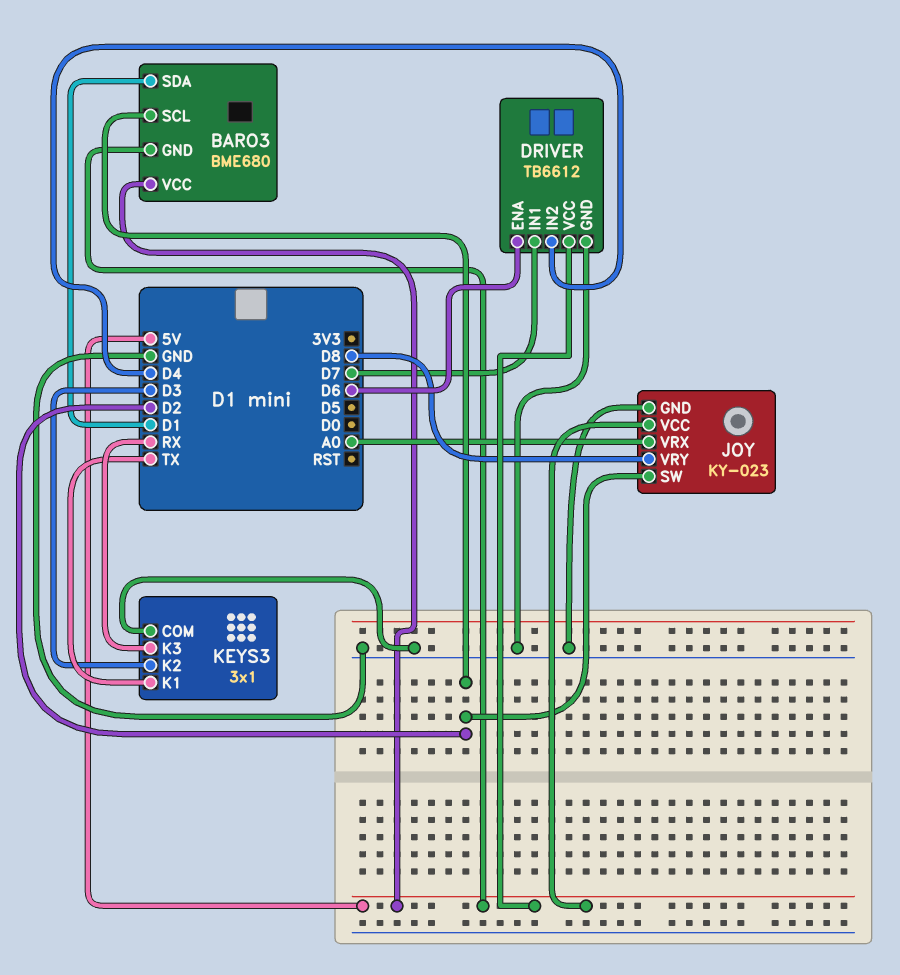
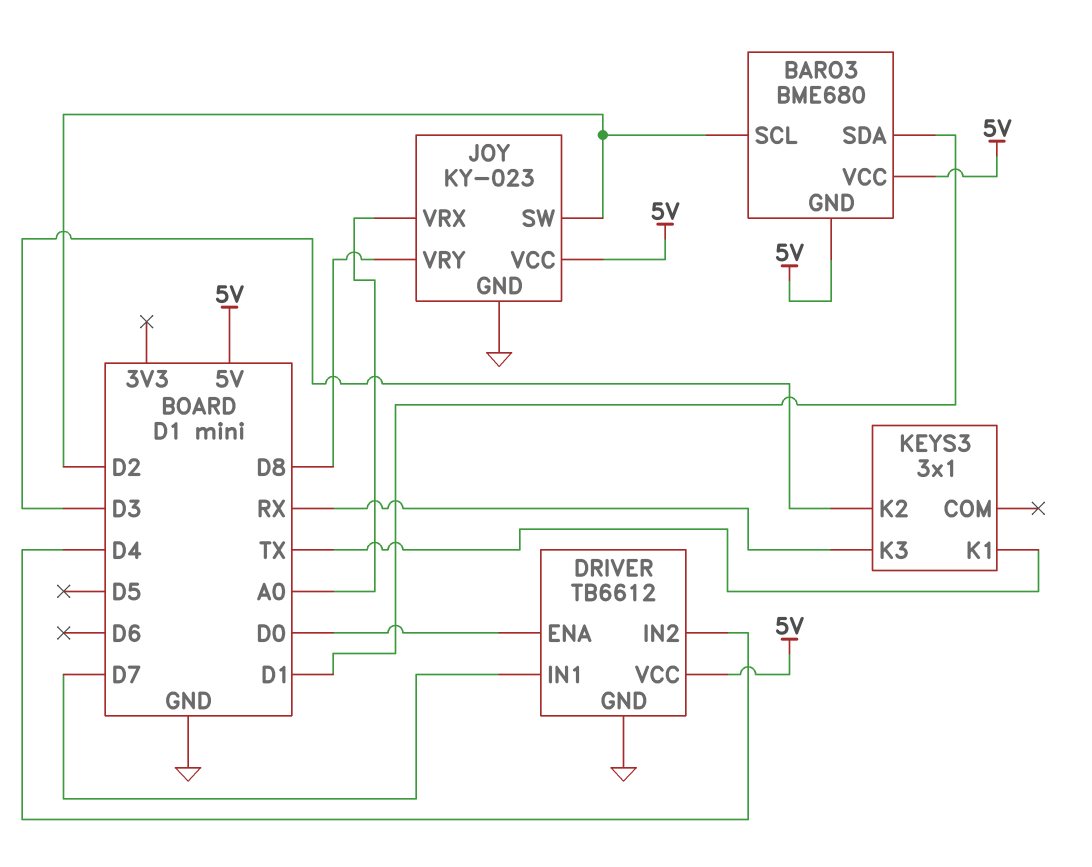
DRIVER pin ENA: D6 -> D0
KEYS3 pin COM: GND -> none

